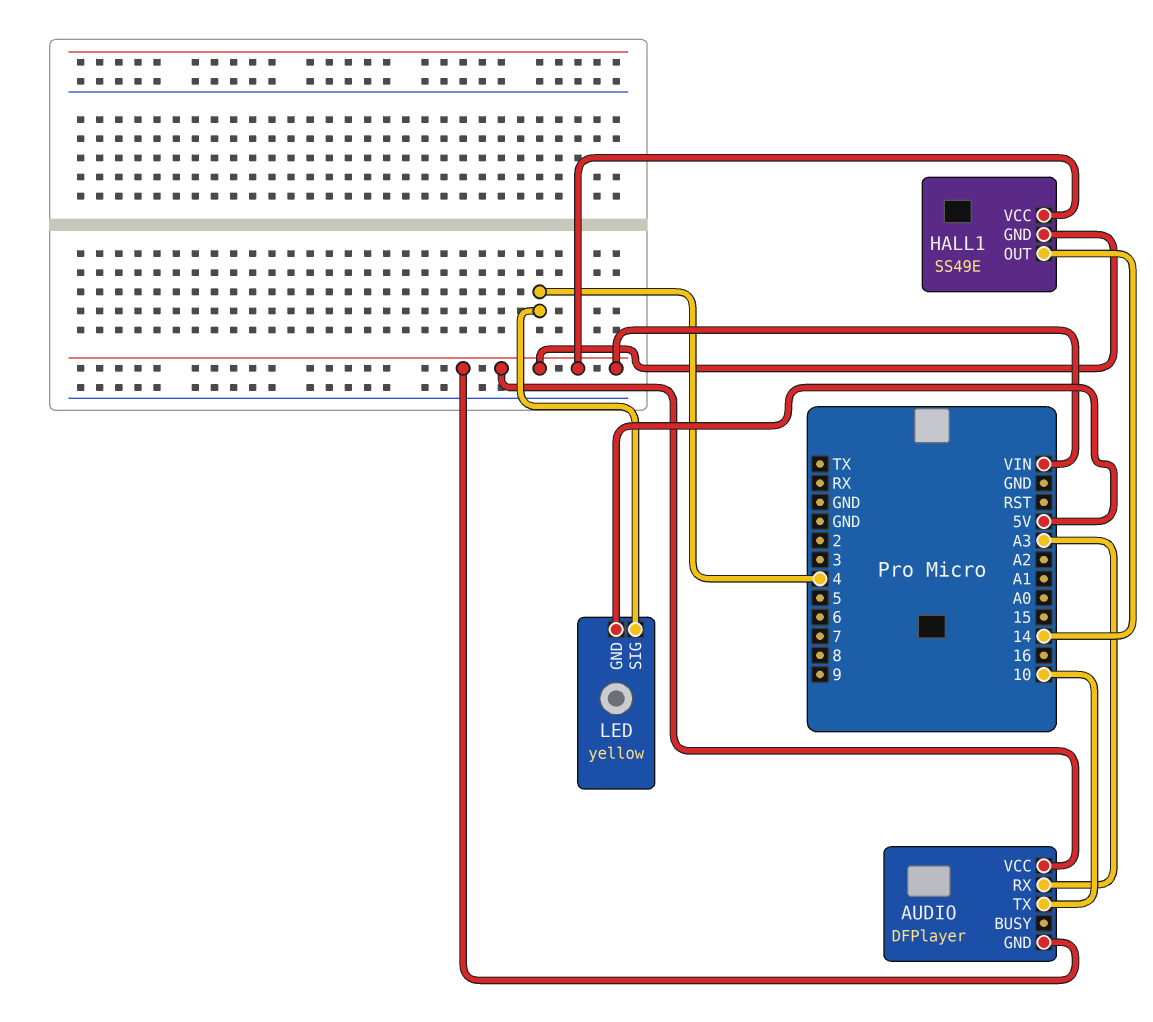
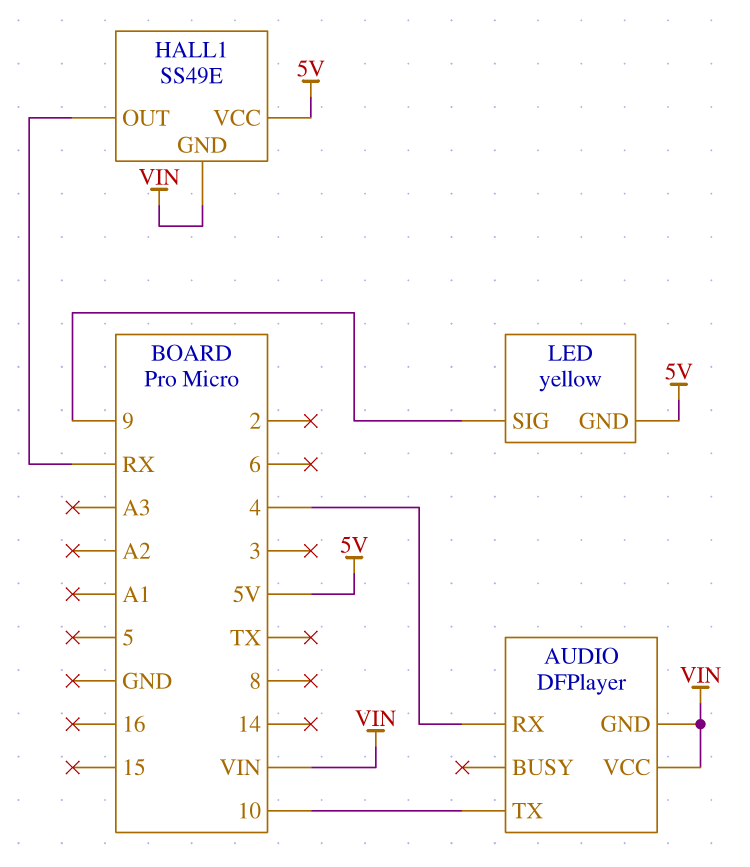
AUDIO pin RX: A3 -> 4
HALL1 pin OUT: 14 -> RX
HALL1 pin VCC: VIN -> 5V
LED pin SIG: 4 -> 9

